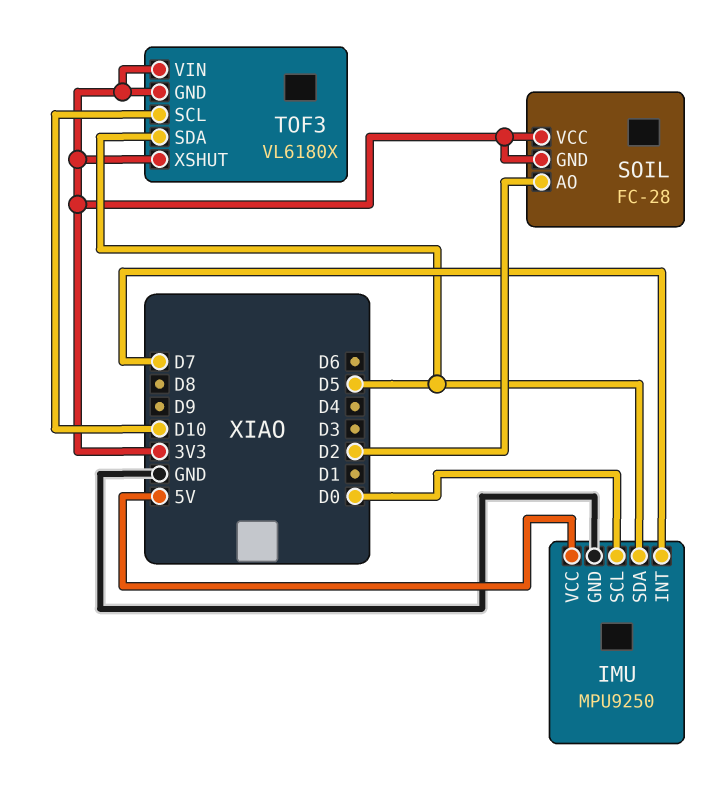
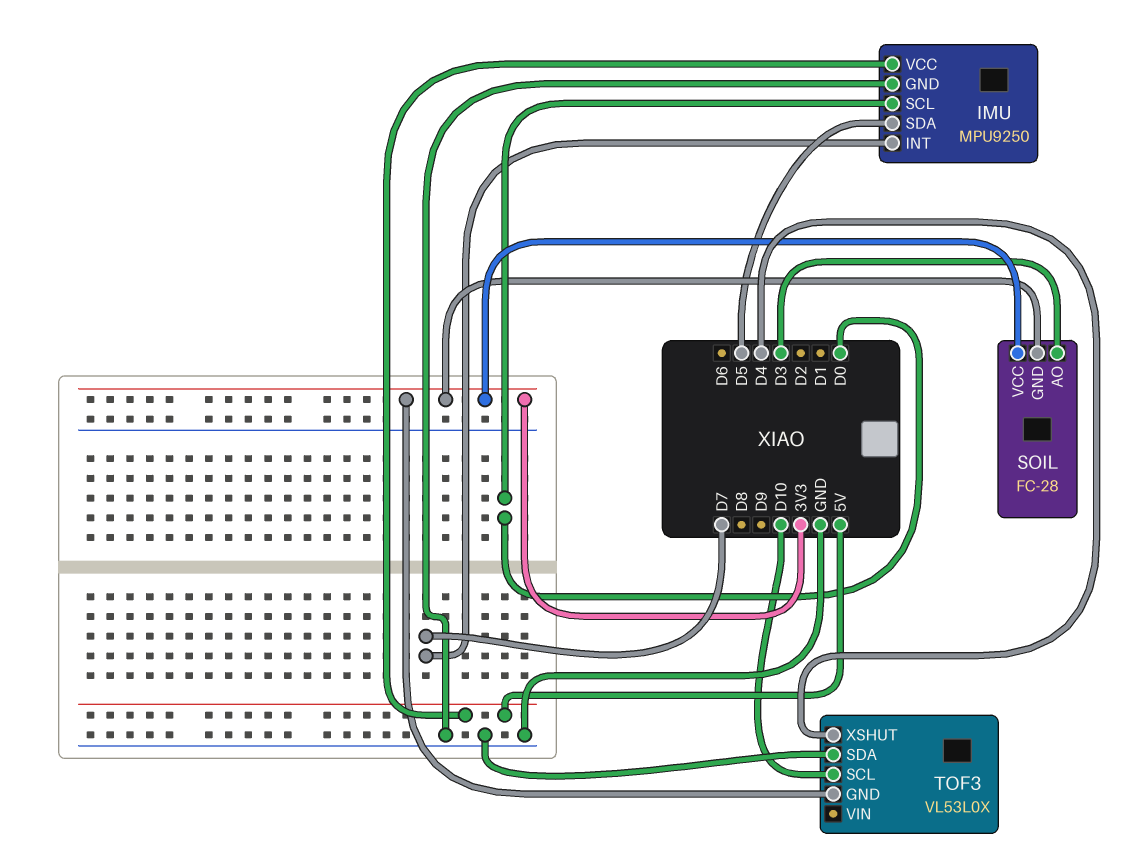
SOIL pin AO: D2 -> D3
TOF3: VL6180X -> VL53L0X
TOF3 pin SDA: D5 -> GND
TOF3 pin VIN: 3V3 -> none
TOF3 pin XSHUT: 3V3 -> D4

